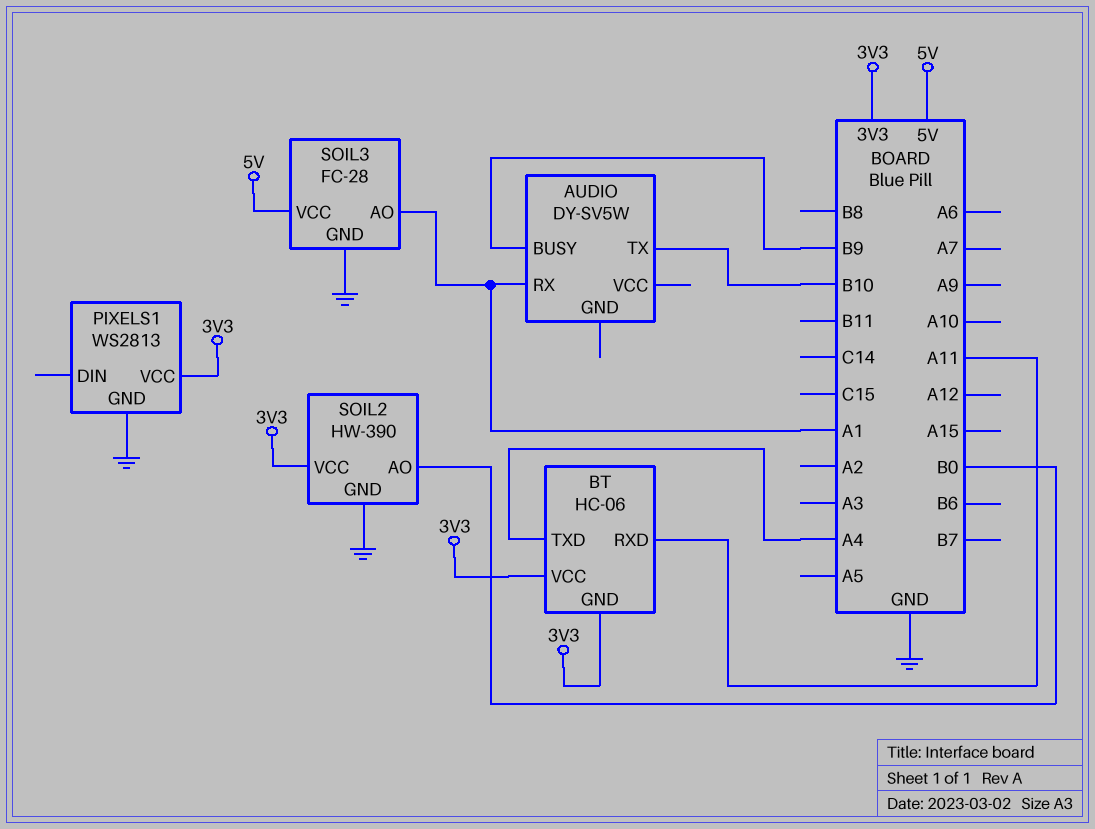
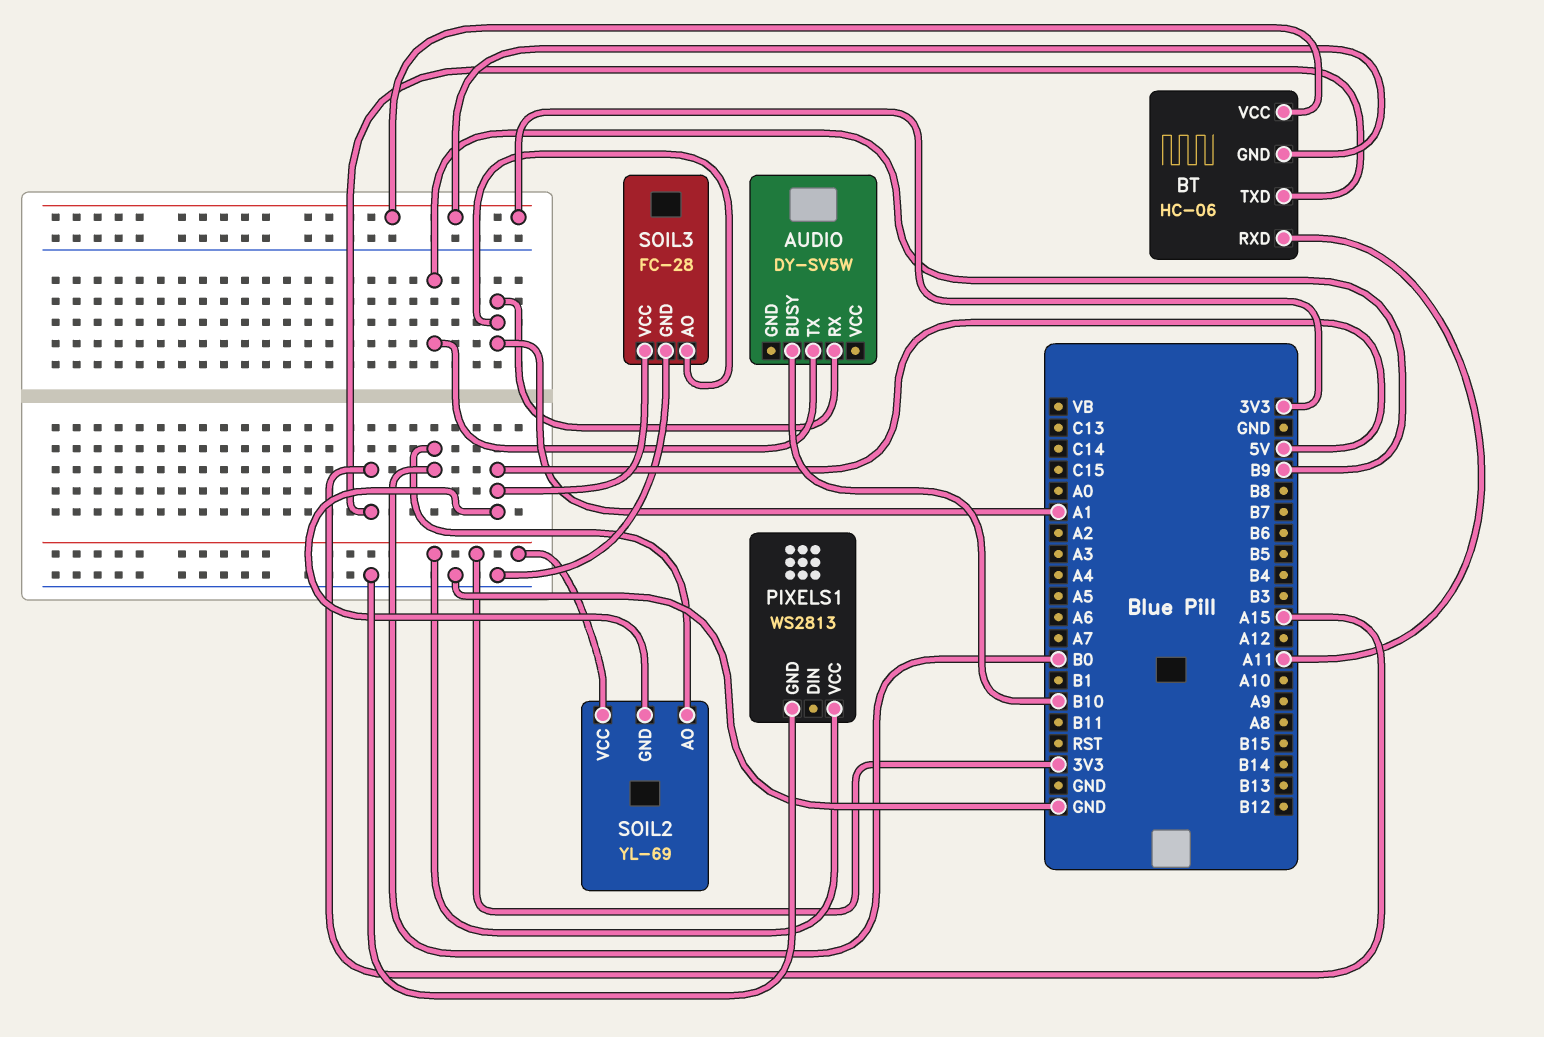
AUDIO pin BUSY: B9 -> B10
AUDIO pin TX: B10 -> B9
BT pin TXD: A4 -> A15
SOIL2: HW-390 -> YL-69
SOIL2 pin GND: GND -> 5V

